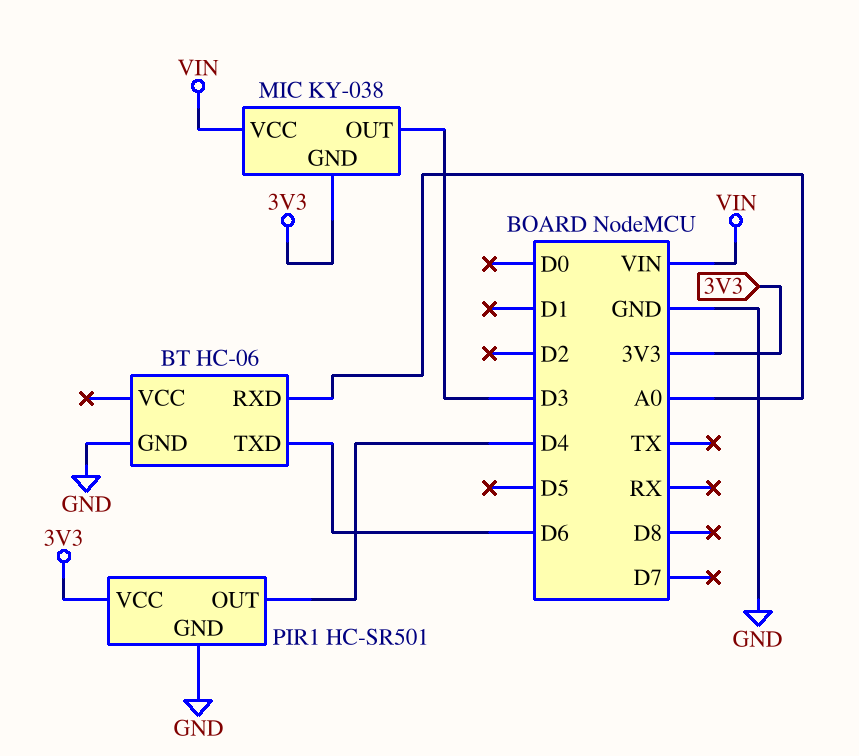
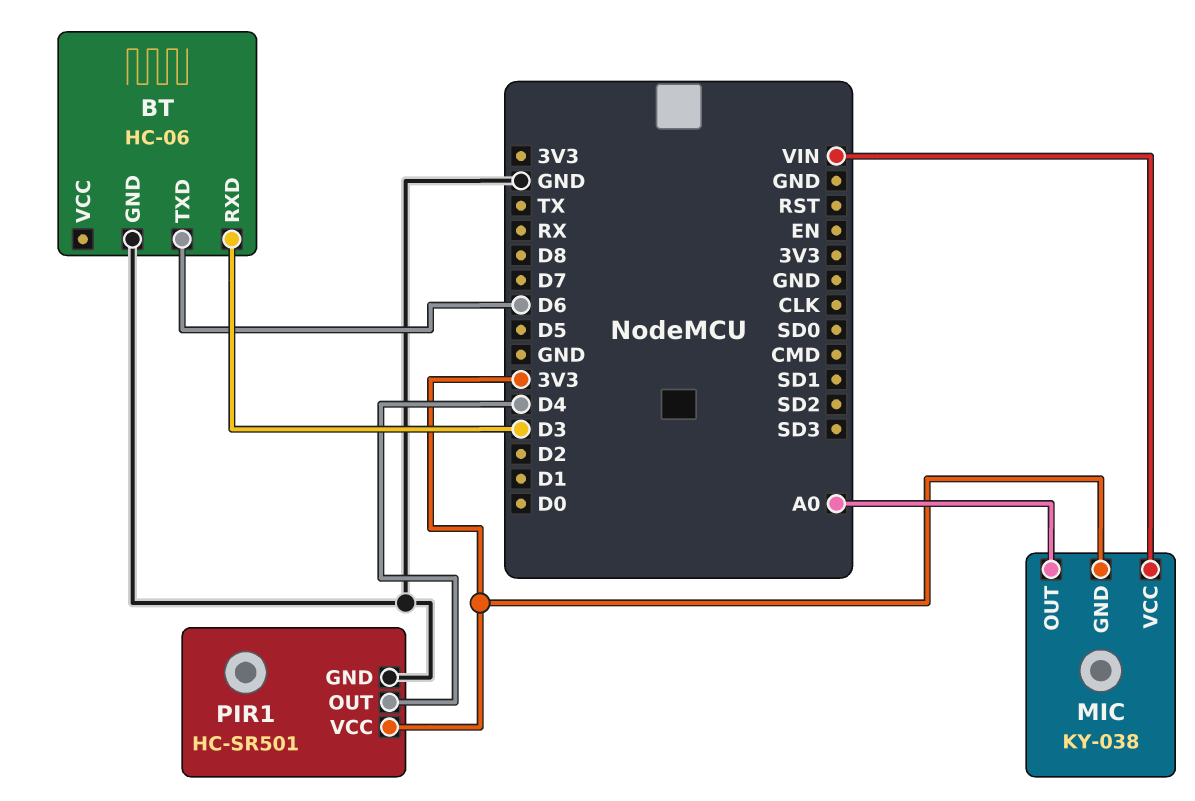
BT pin RXD: A0 -> D3
MIC pin OUT: D3 -> A0

